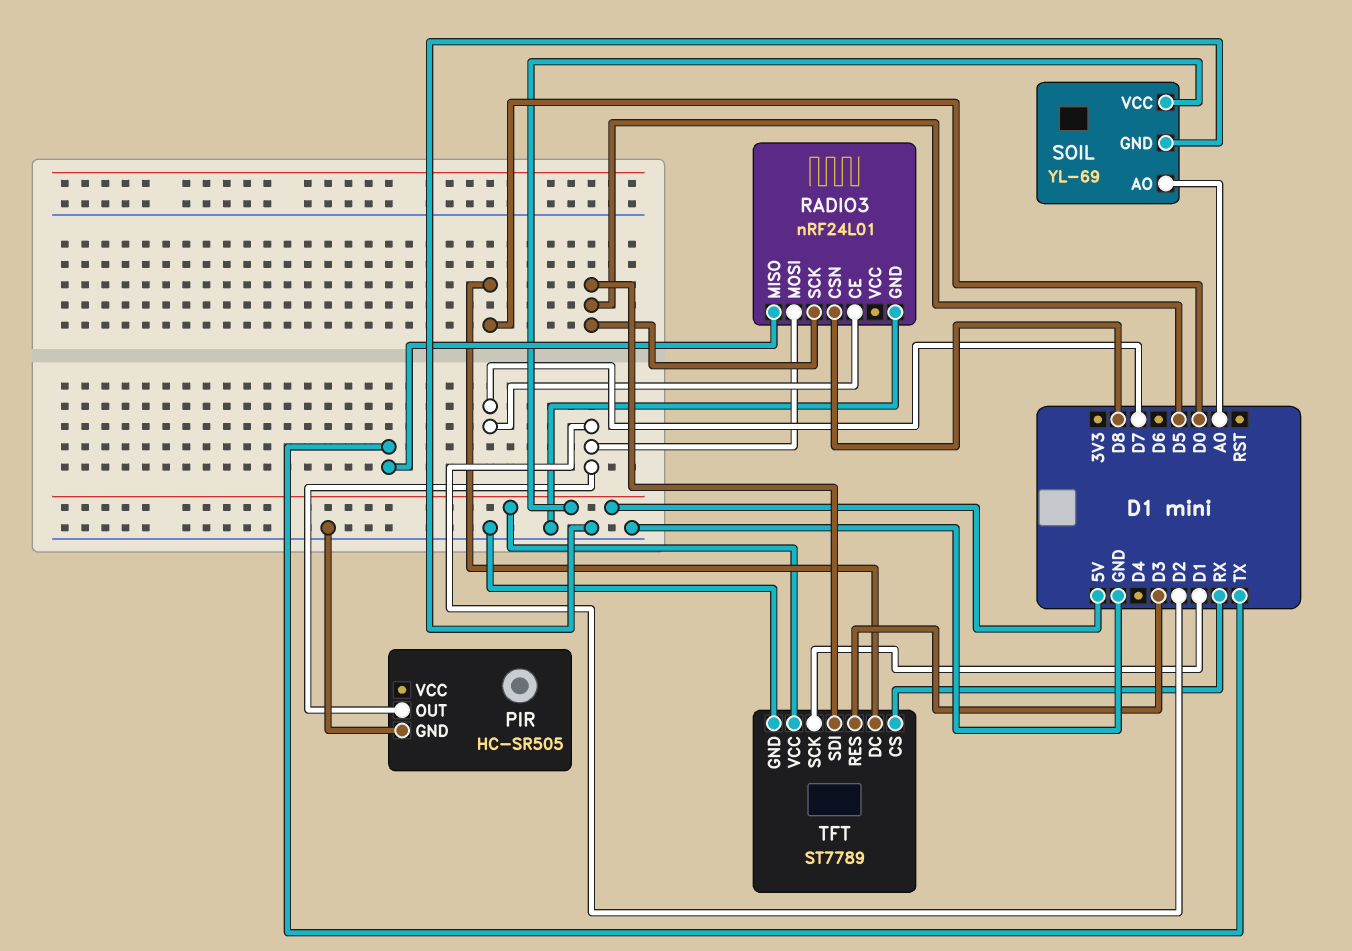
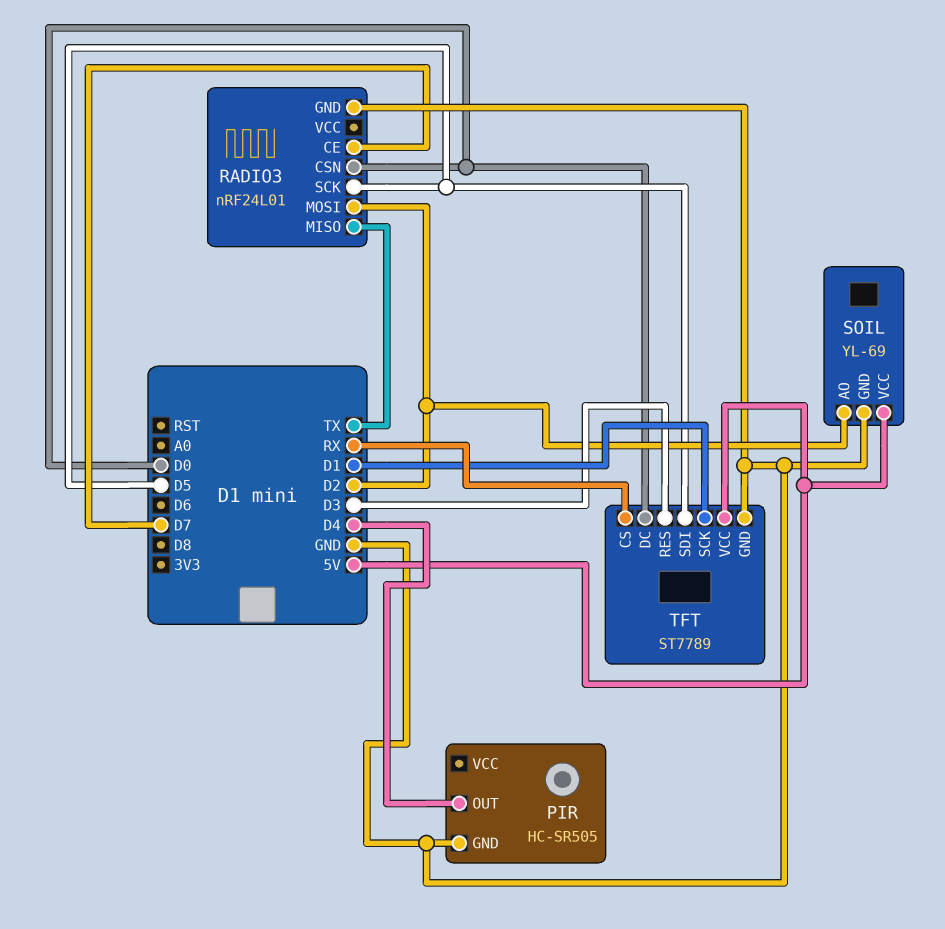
PIR pin OUT: D2 -> D4
RADIO3 pin CSN: D8 -> D0
SOIL pin AO: A0 -> D2

